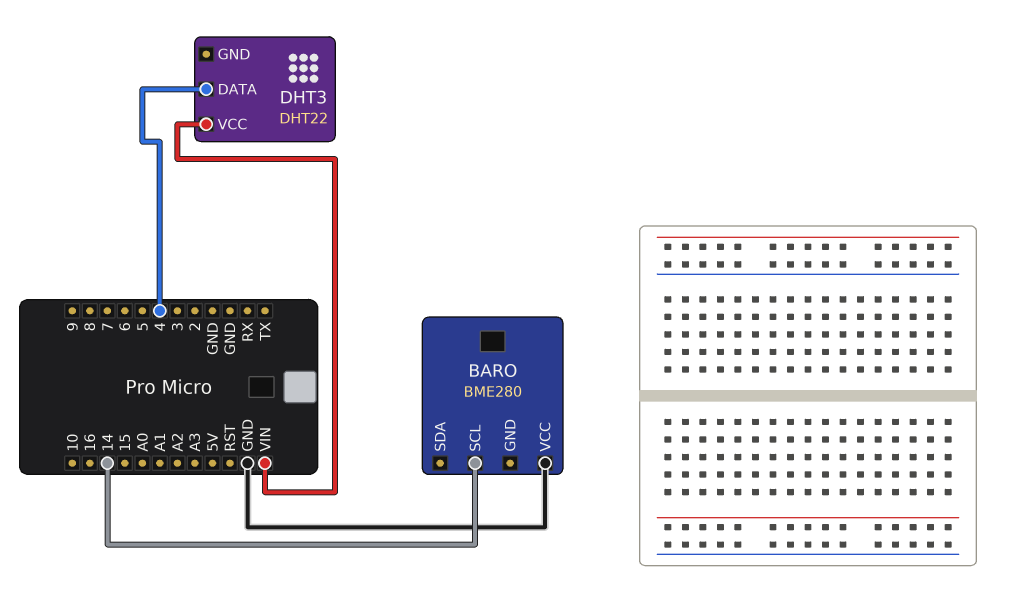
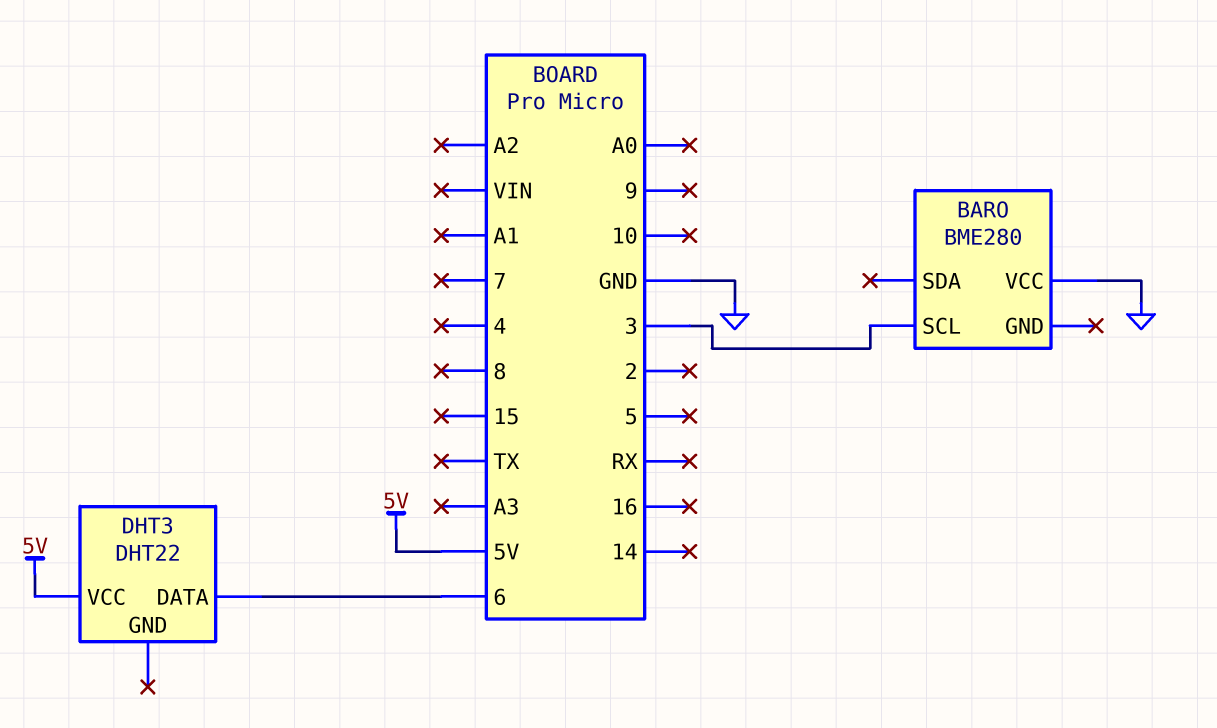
BARO pin SCL: 14 -> 3
DHT3 pin DATA: 4 -> 6
DHT3 pin VCC: VIN -> 5V

